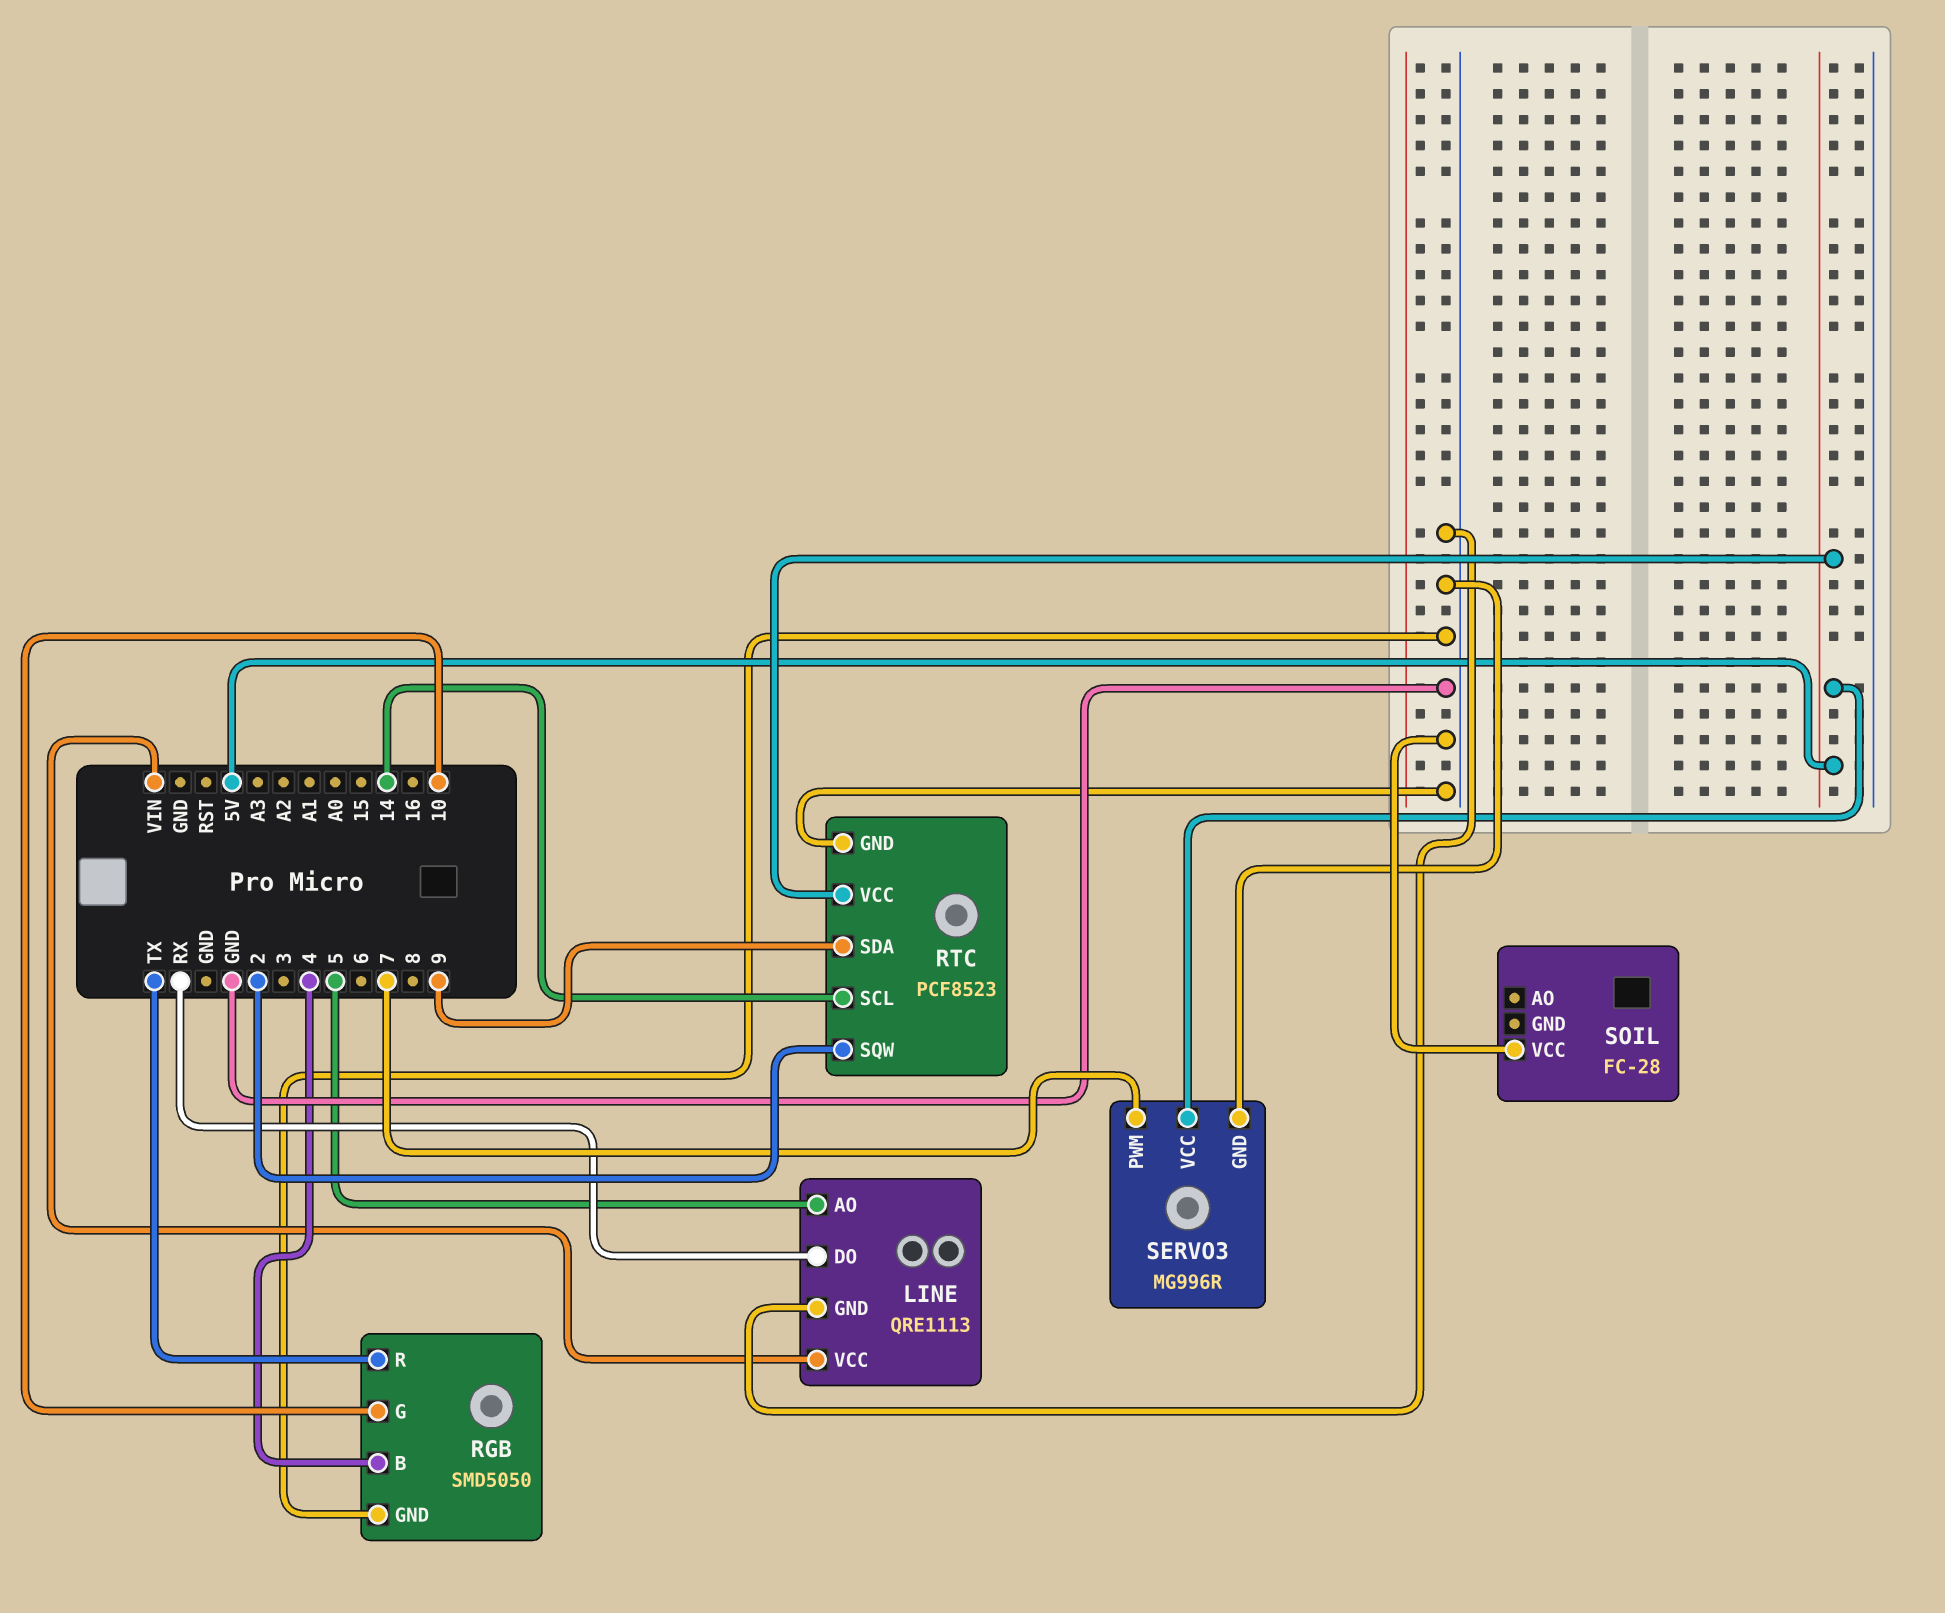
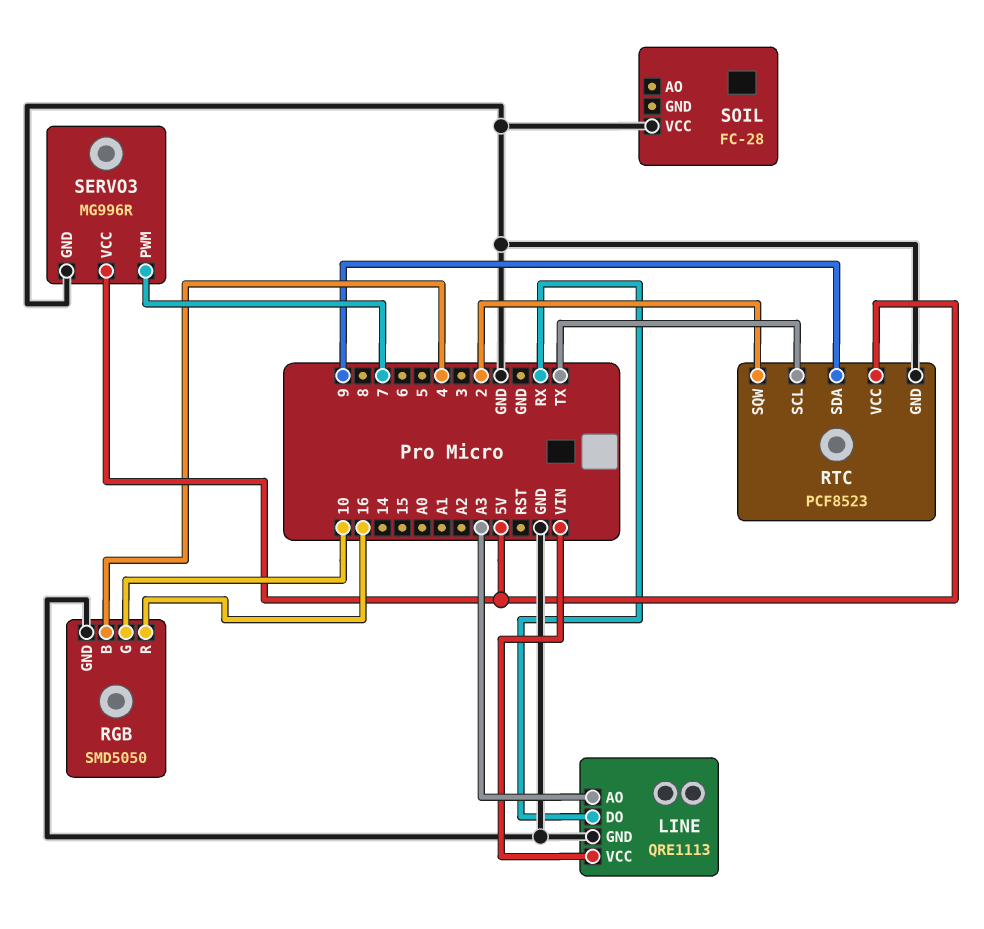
LINE pin AO: 5 -> A3
RGB pin R: TX -> 16
RTC pin SCL: 14 -> TX

